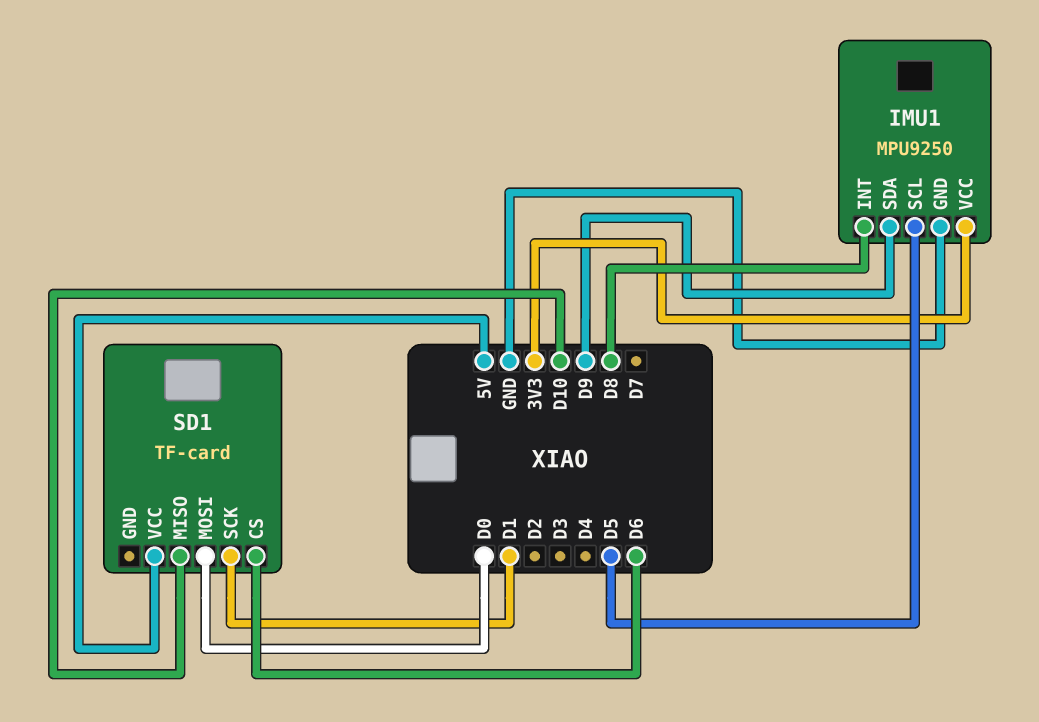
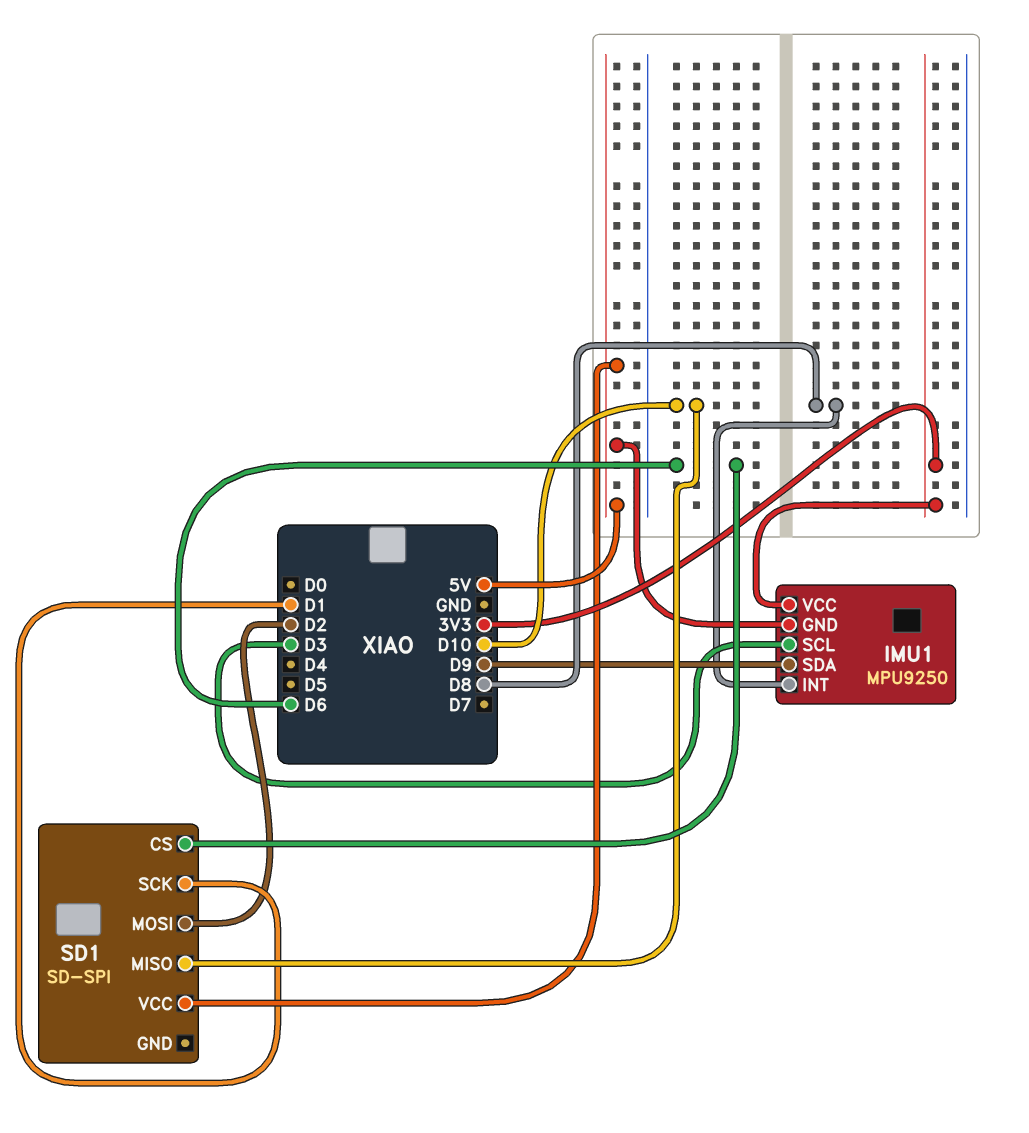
IMU1 pin GND: GND -> 5V
IMU1 pin SCL: D5 -> D3
SD1: TF-card -> SD-SPI
SD1 pin MOSI: D0 -> D2

